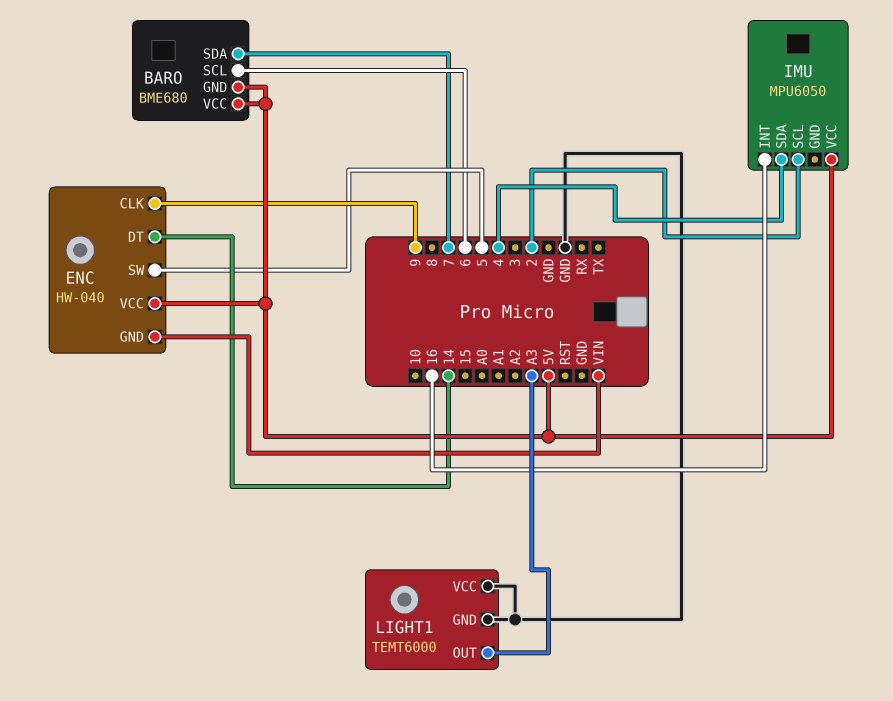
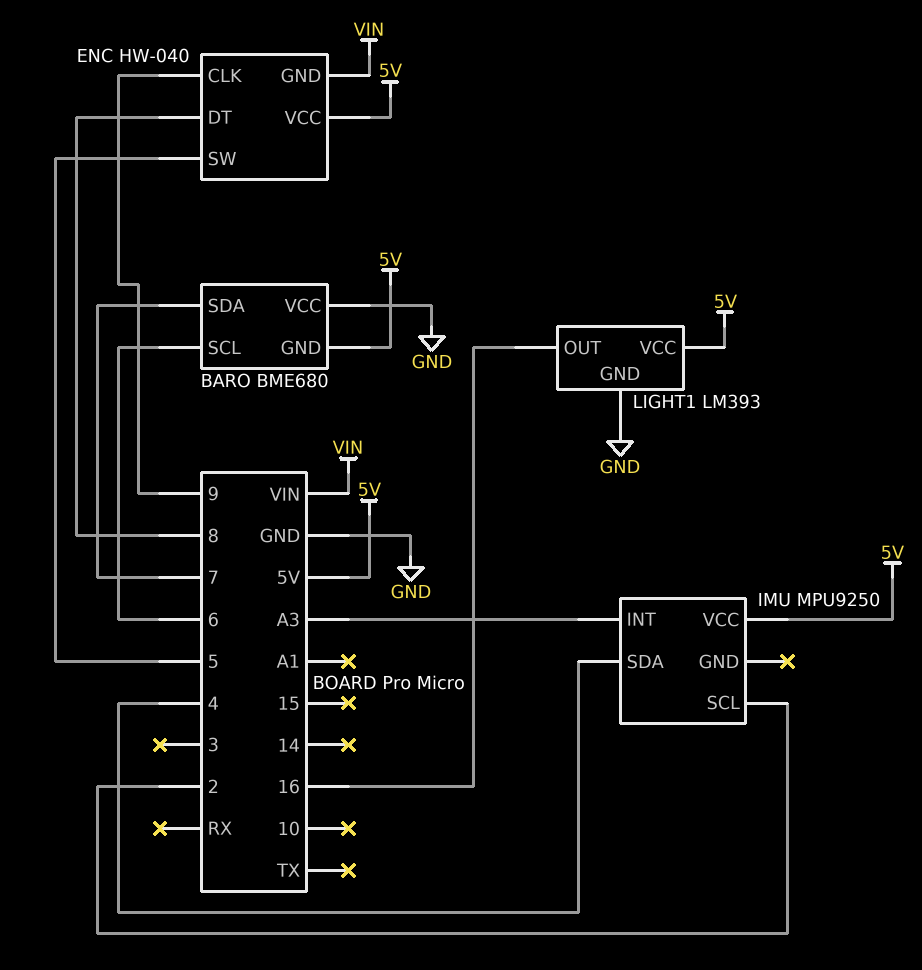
BARO pin VCC: 5V -> GND
ENC pin DT: 14 -> 8
IMU: MPU6050 -> MPU9250
IMU pin INT: 16 -> A3
LIGHT1: TEMT6000 -> LM393
LIGHT1 pin OUT: A3 -> 16
LIGHT1 pin VCC: GND -> 5V

